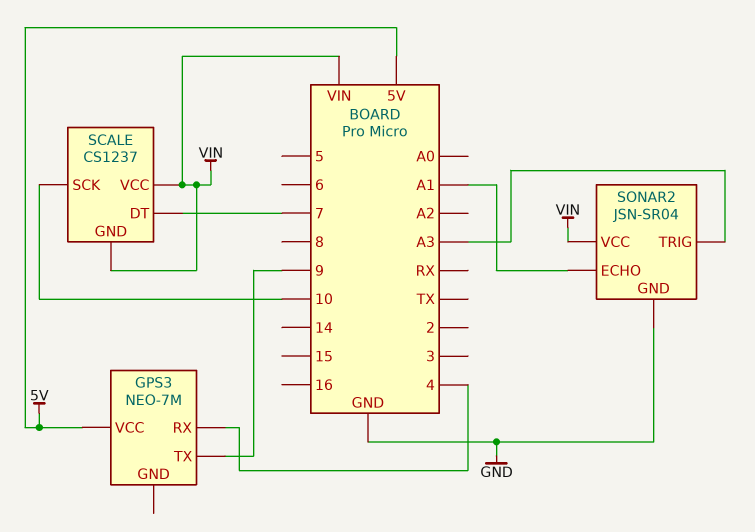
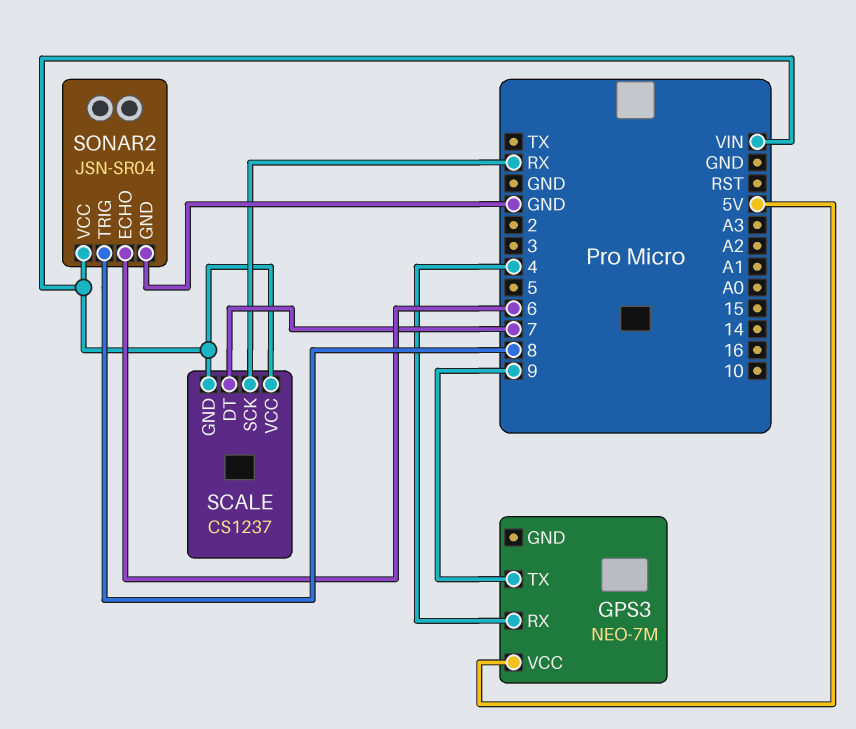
SCALE pin SCK: 10 -> RX
SONAR2 pin ECHO: A1 -> 6
SONAR2 pin TRIG: A3 -> 8

